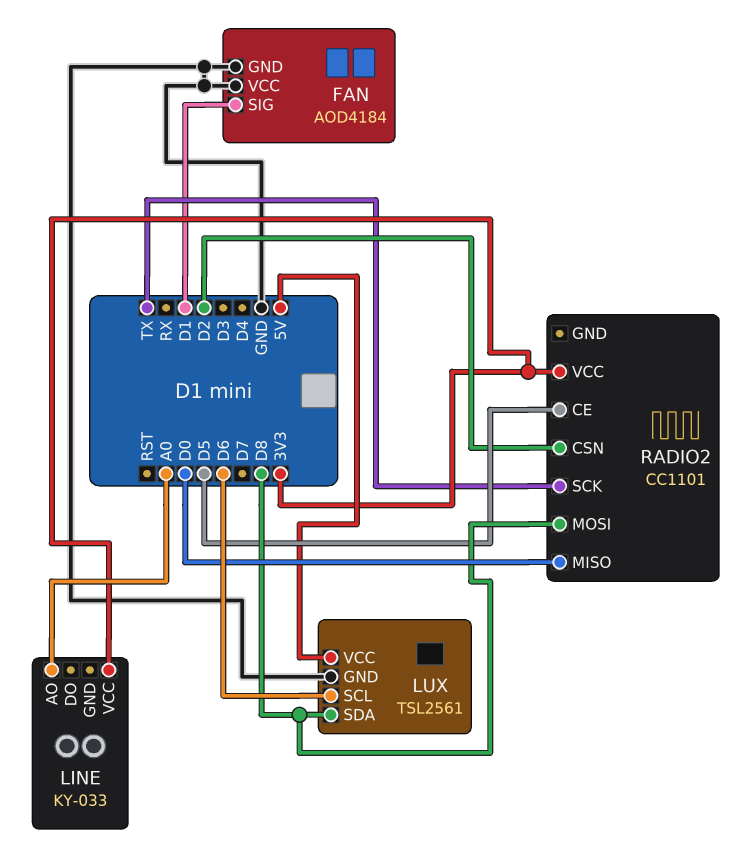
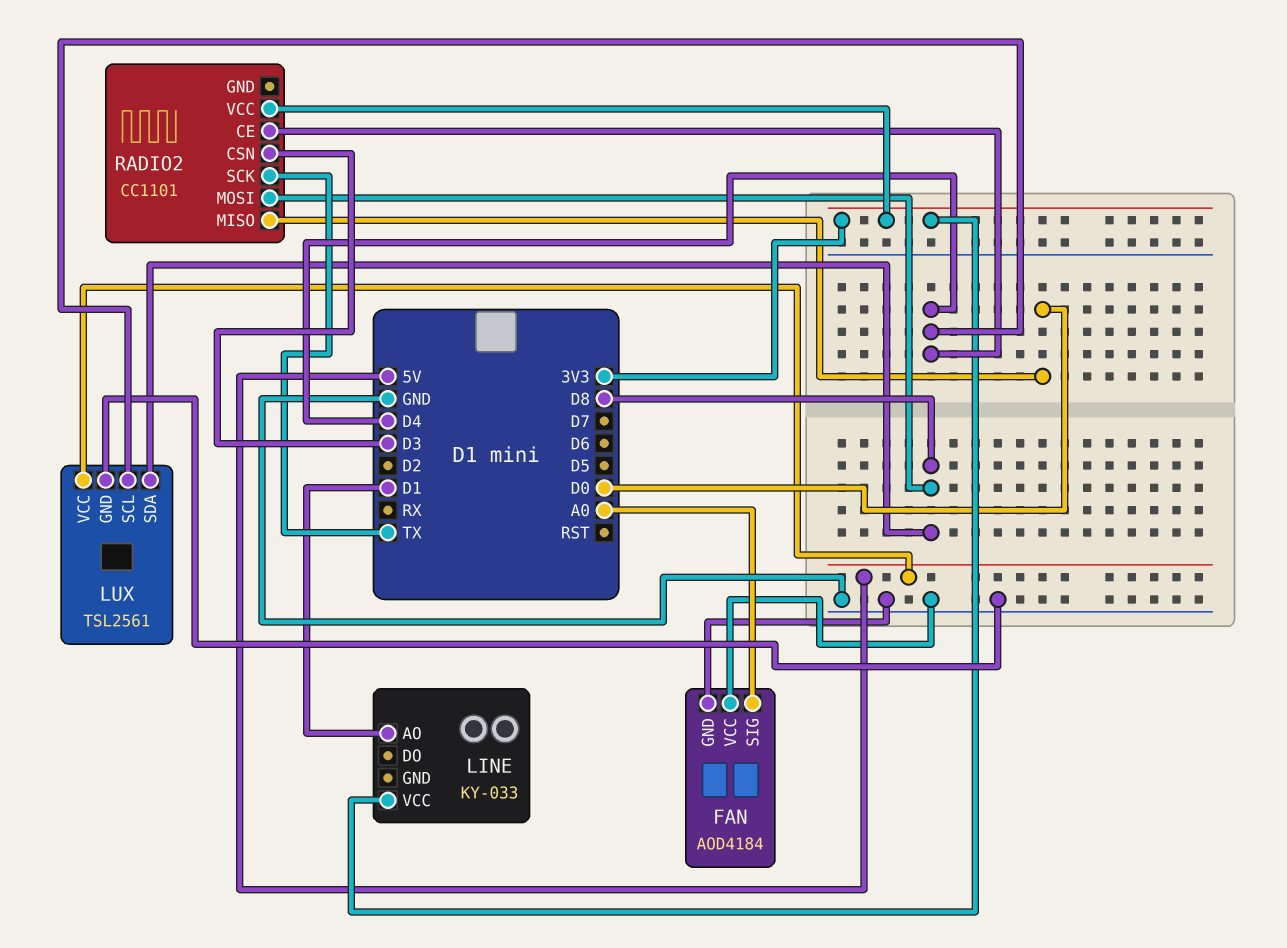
FAN pin SIG: D1 -> A0
LINE pin AO: A0 -> D1
LUX pin SCL: D6 -> D4
RADIO2 pin CE: D5 -> D4
RADIO2 pin CSN: D2 -> D3

